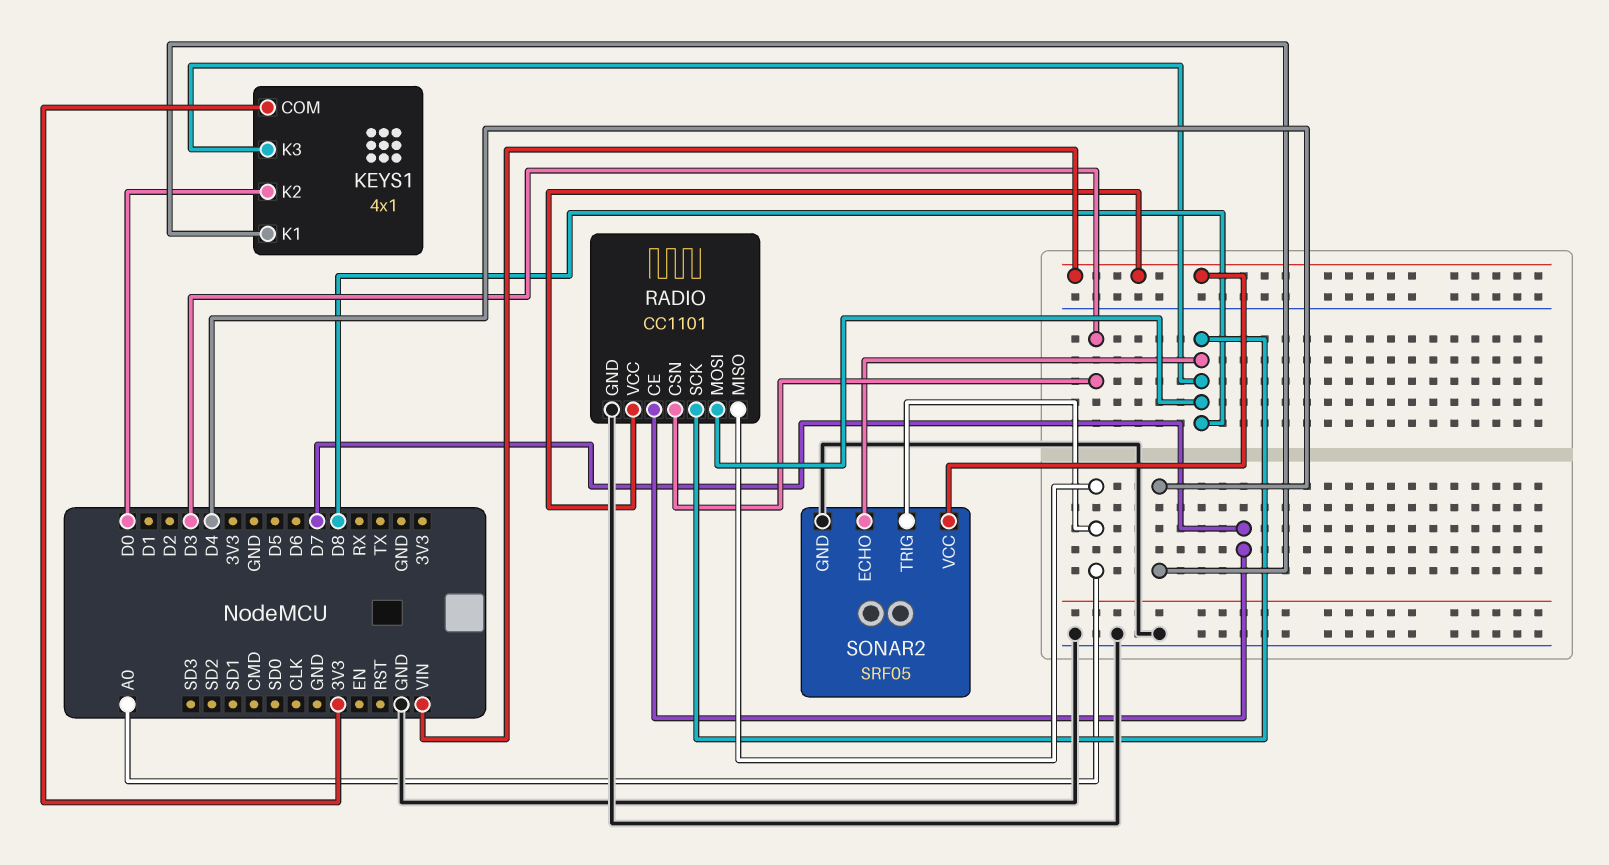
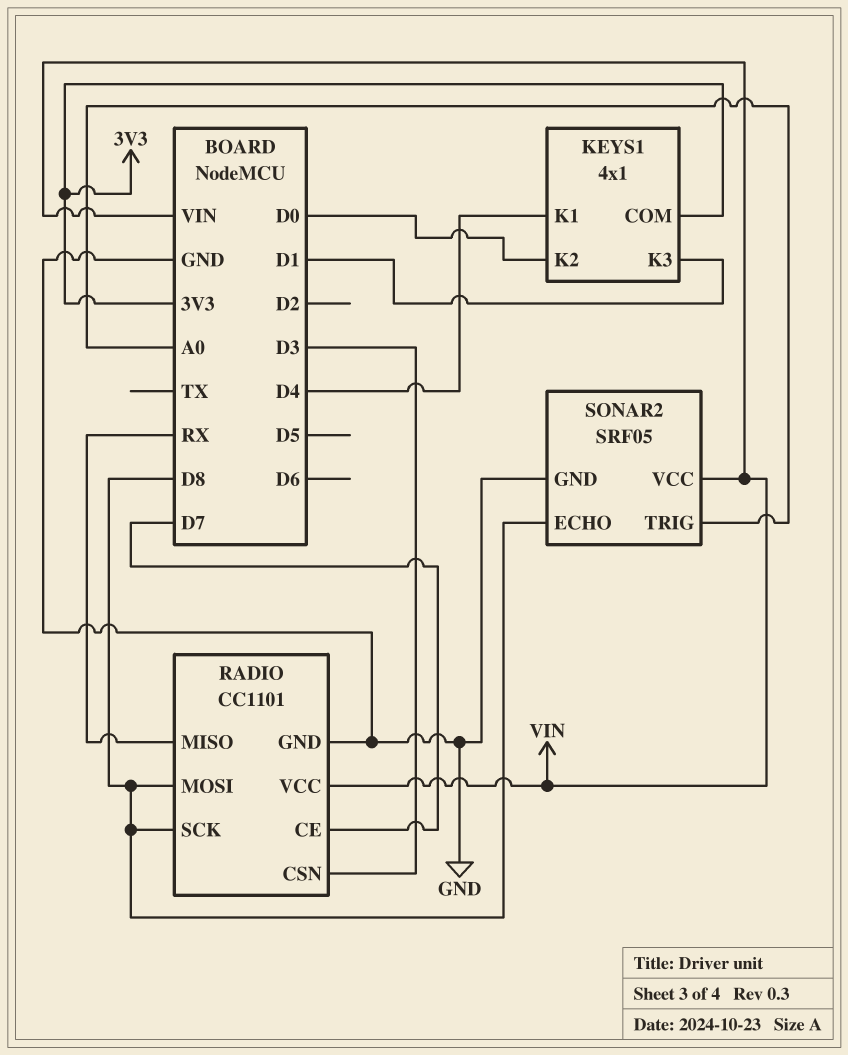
KEYS1 pin K3: D8 -> D1
RADIO pin MISO: A0 -> RX

